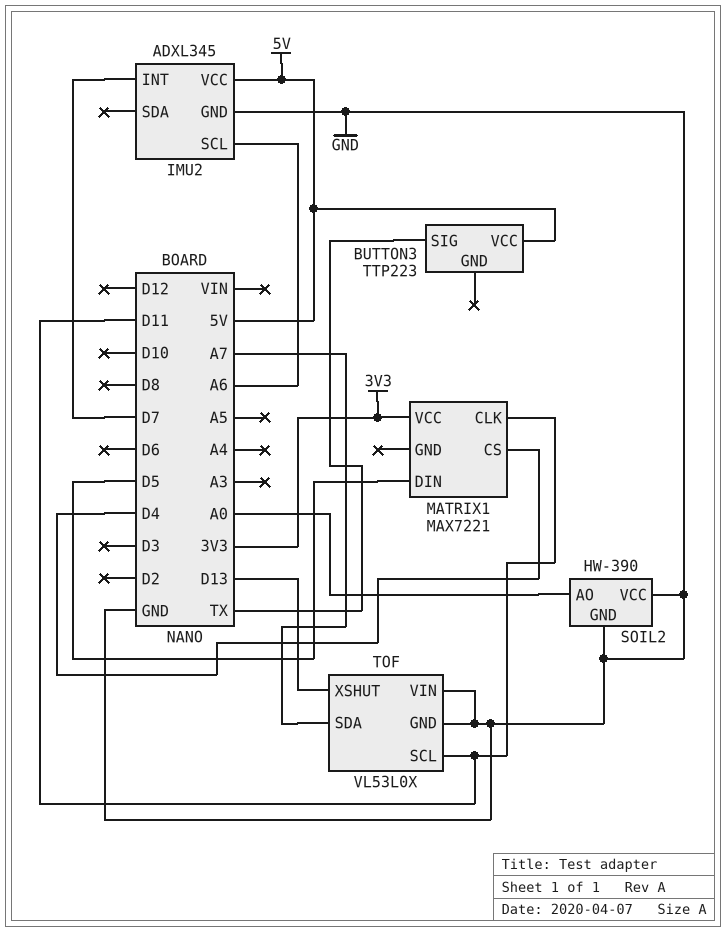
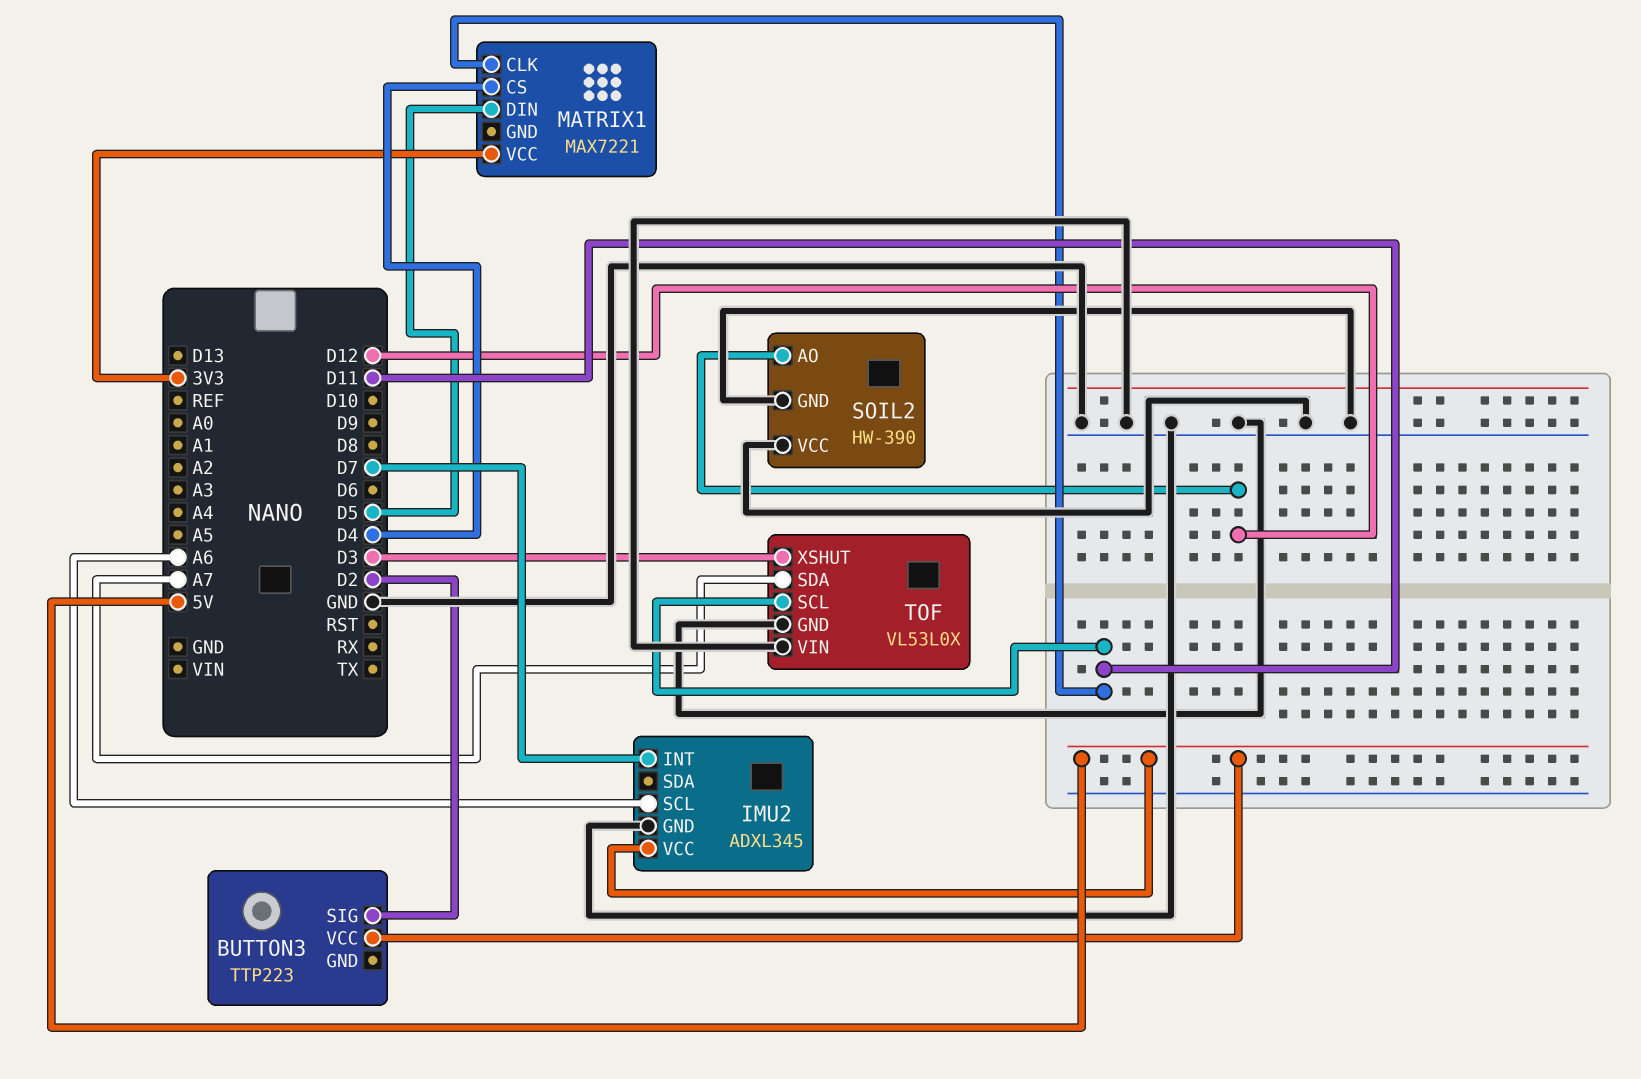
BUTTON3 pin SIG: TX -> D2
SOIL2 pin AO: A0 -> D12
TOF pin XSHUT: D13 -> D3

